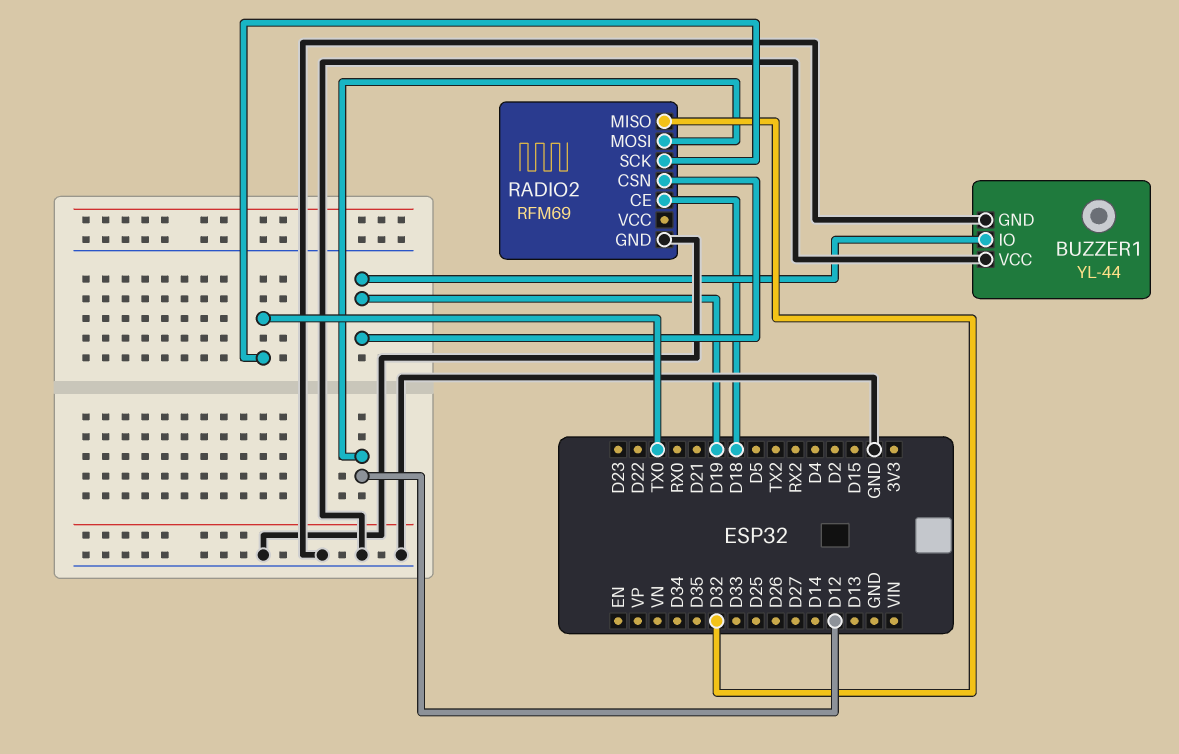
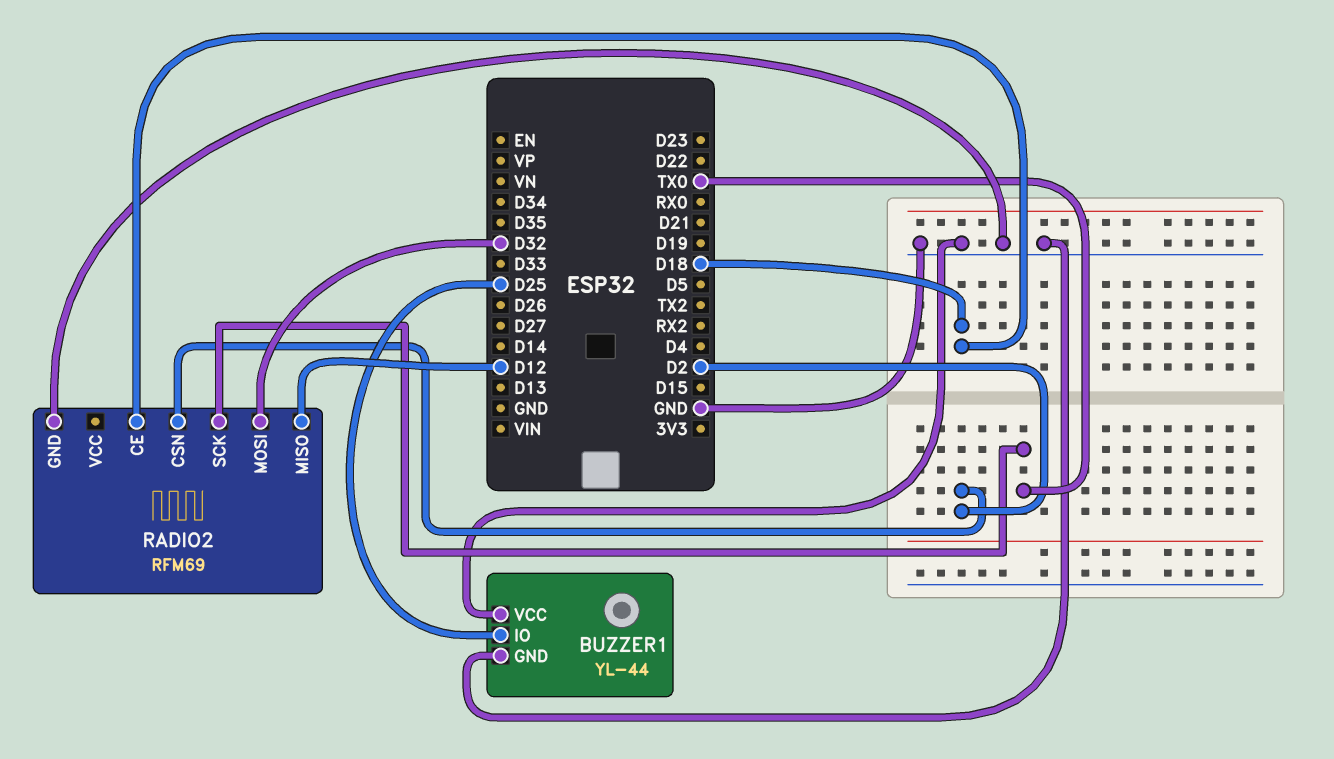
BUZZER1 pin IO: D19 -> D25
RADIO2 pin CSN: D19 -> D2
RADIO2 pin MISO: D32 -> D12
RADIO2 pin MOSI: D12 -> D32

